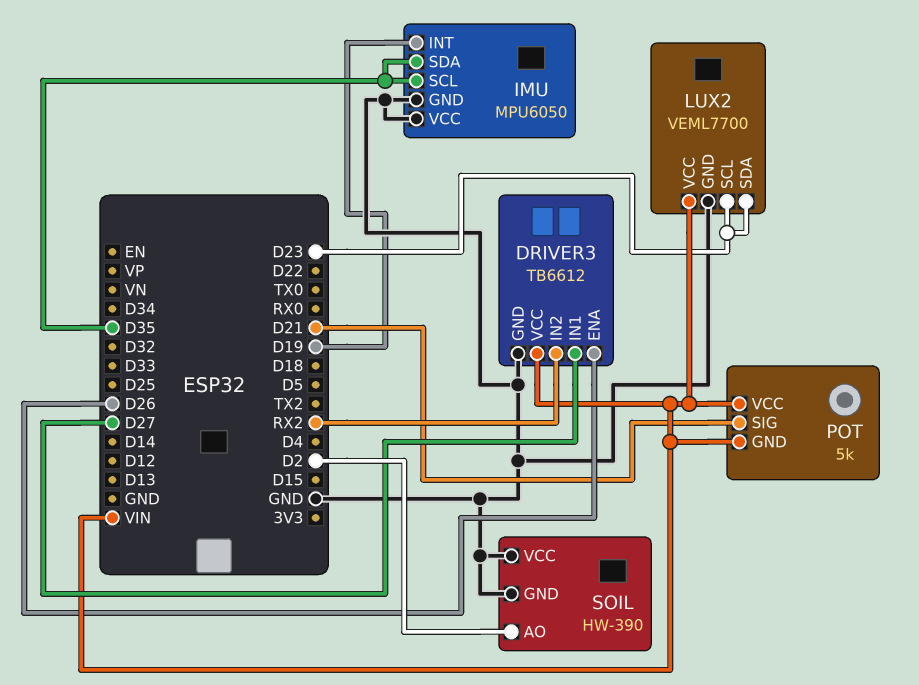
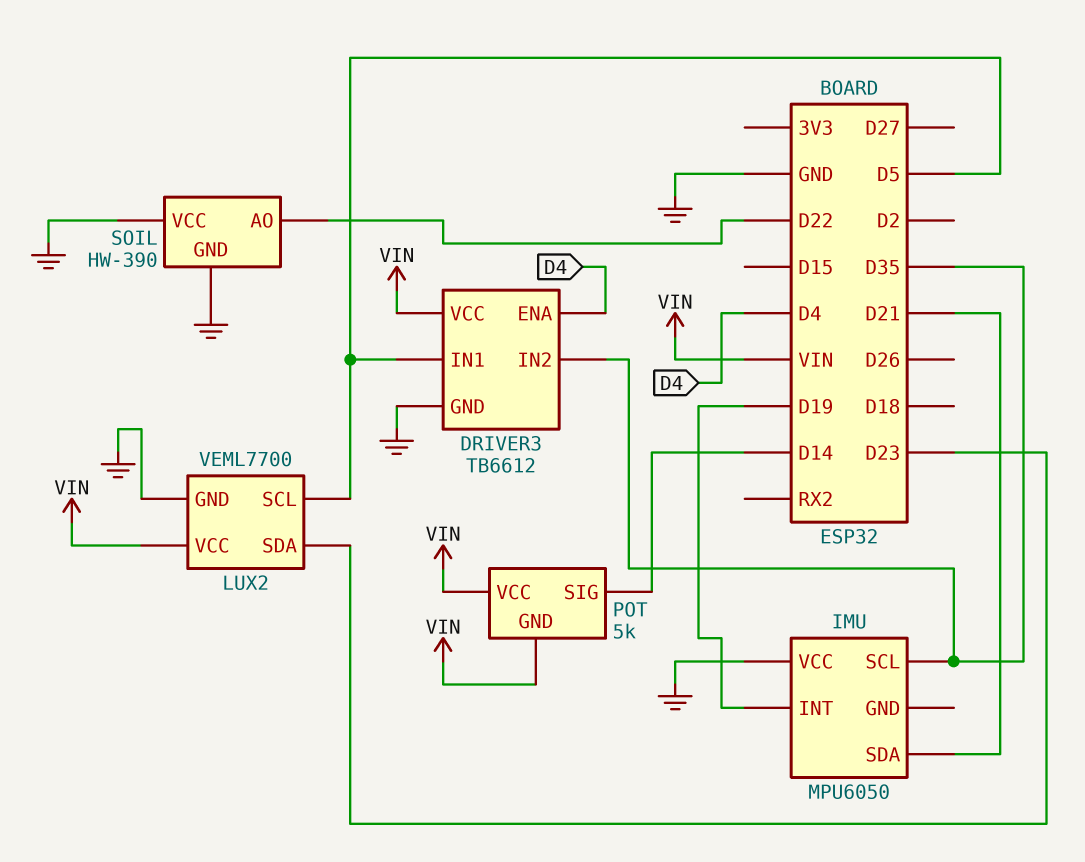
DRIVER3 pin ENA: D26 -> D4
DRIVER3 pin IN1: D27 -> D5
DRIVER3 pin IN2: RX2 -> D35
IMU pin GND: GND -> none
IMU pin SDA: D35 -> D21
LUX2 pin SCL: D23 -> D5
POT pin SIG: D21 -> D14
SOIL pin AO: D2 -> D22

